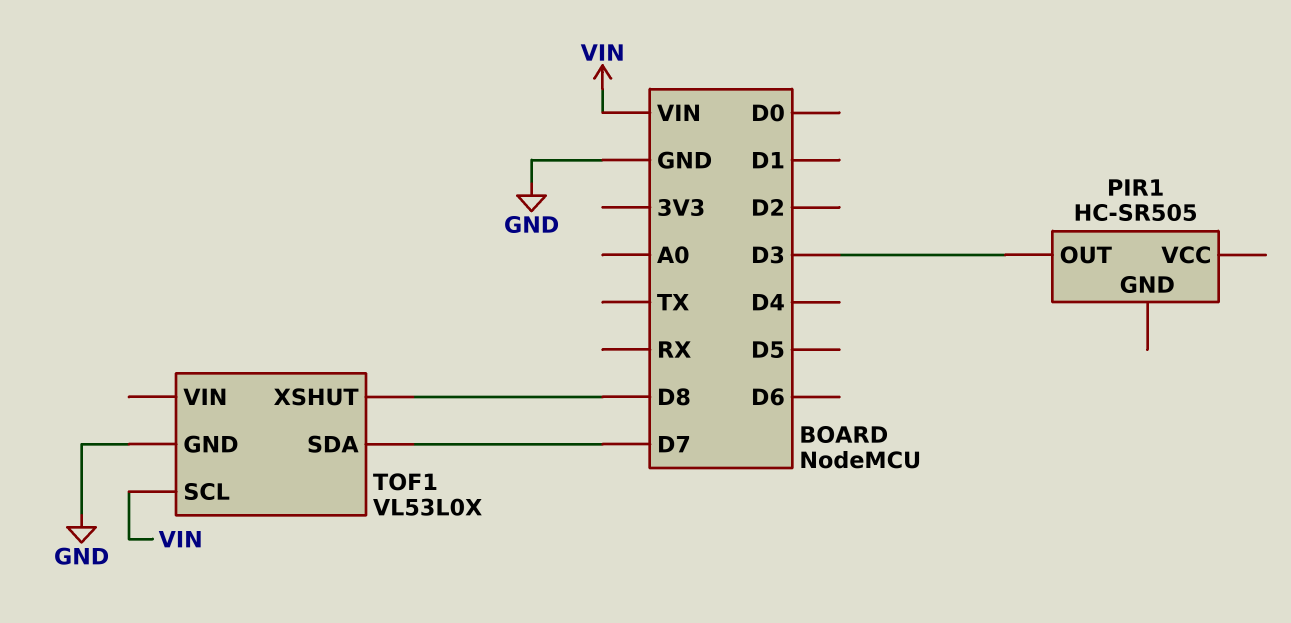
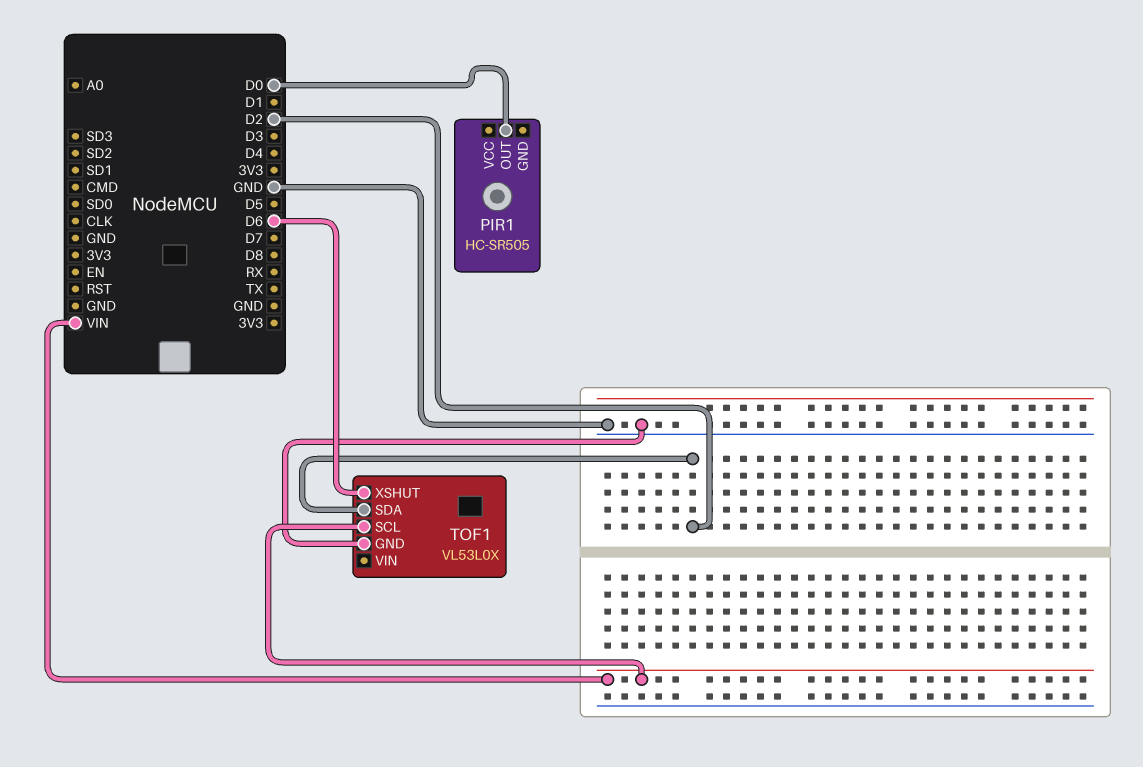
PIR1 pin OUT: D3 -> D0
TOF1 pin SDA: D7 -> D2
TOF1 pin XSHUT: D8 -> D6

